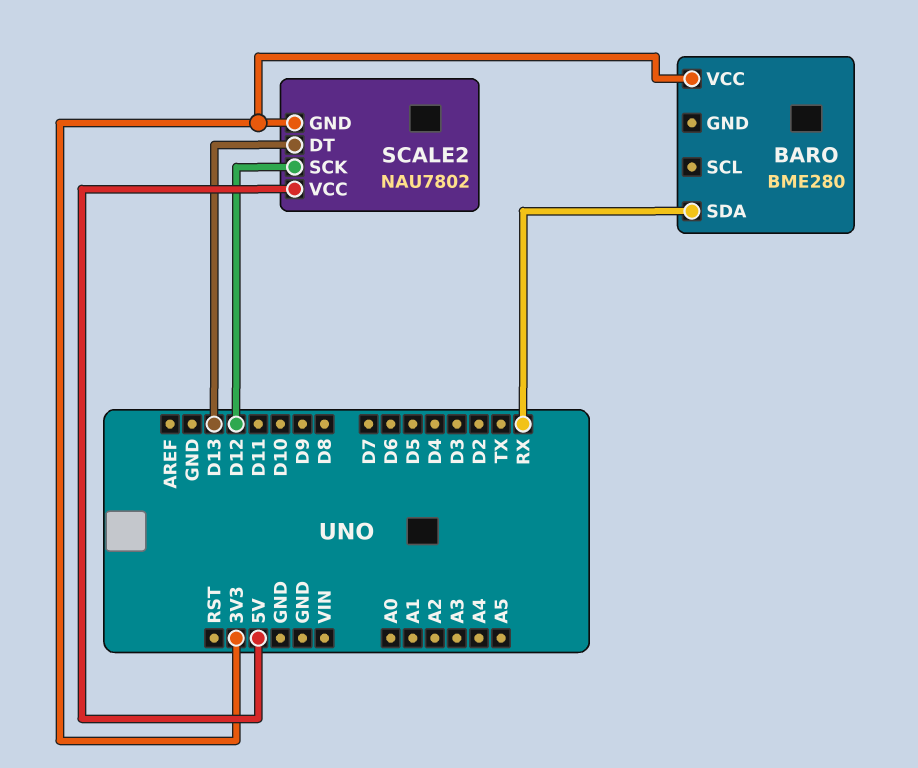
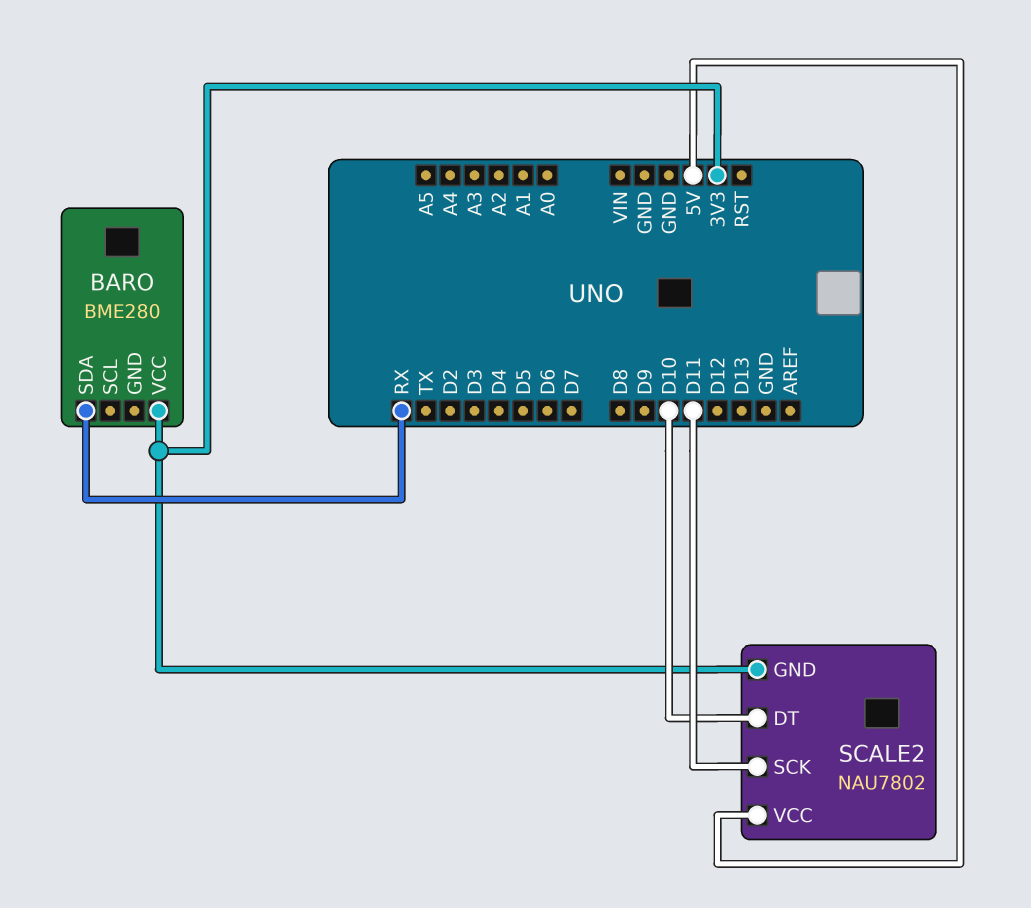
SCALE2 pin DT: D13 -> D10
SCALE2 pin SCK: D12 -> D11

